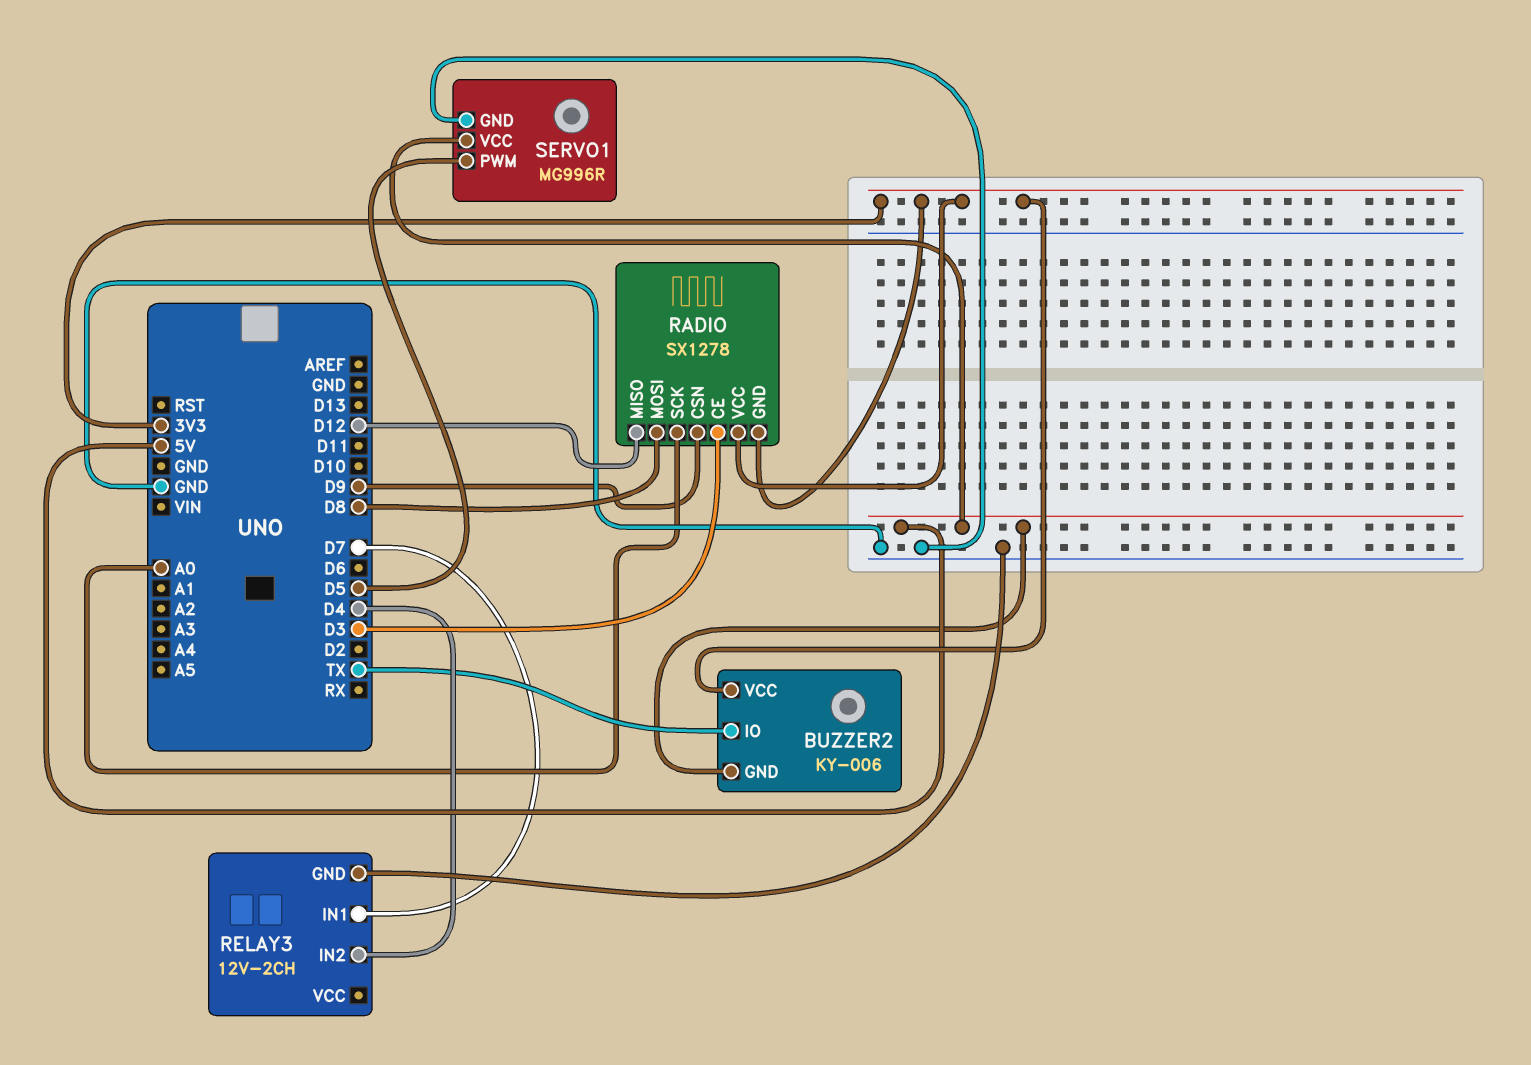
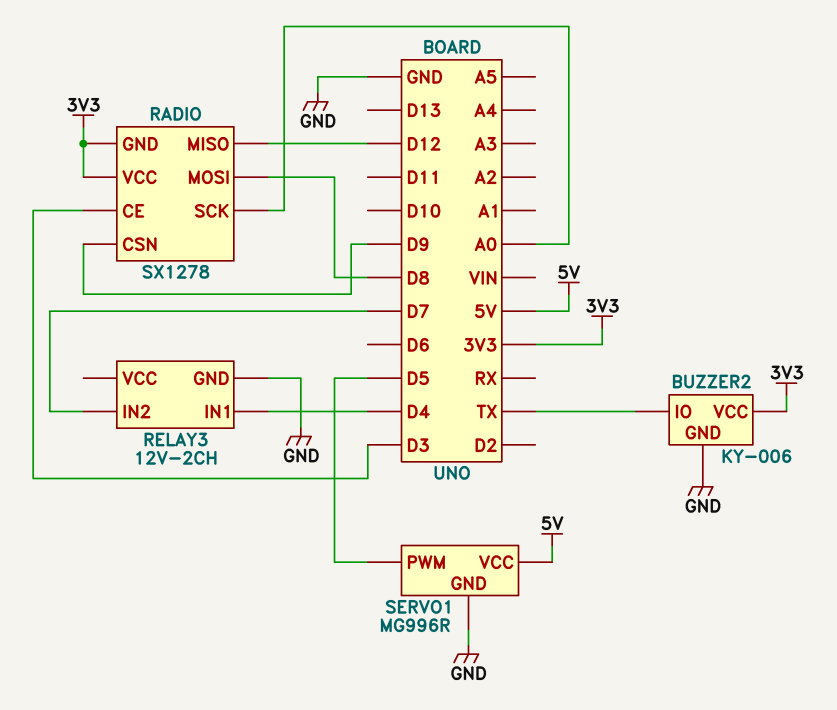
BUZZER2 pin GND: 5V -> GND
RELAY3 pin IN1: D7 -> D4
RELAY3 pin IN2: D4 -> D7

